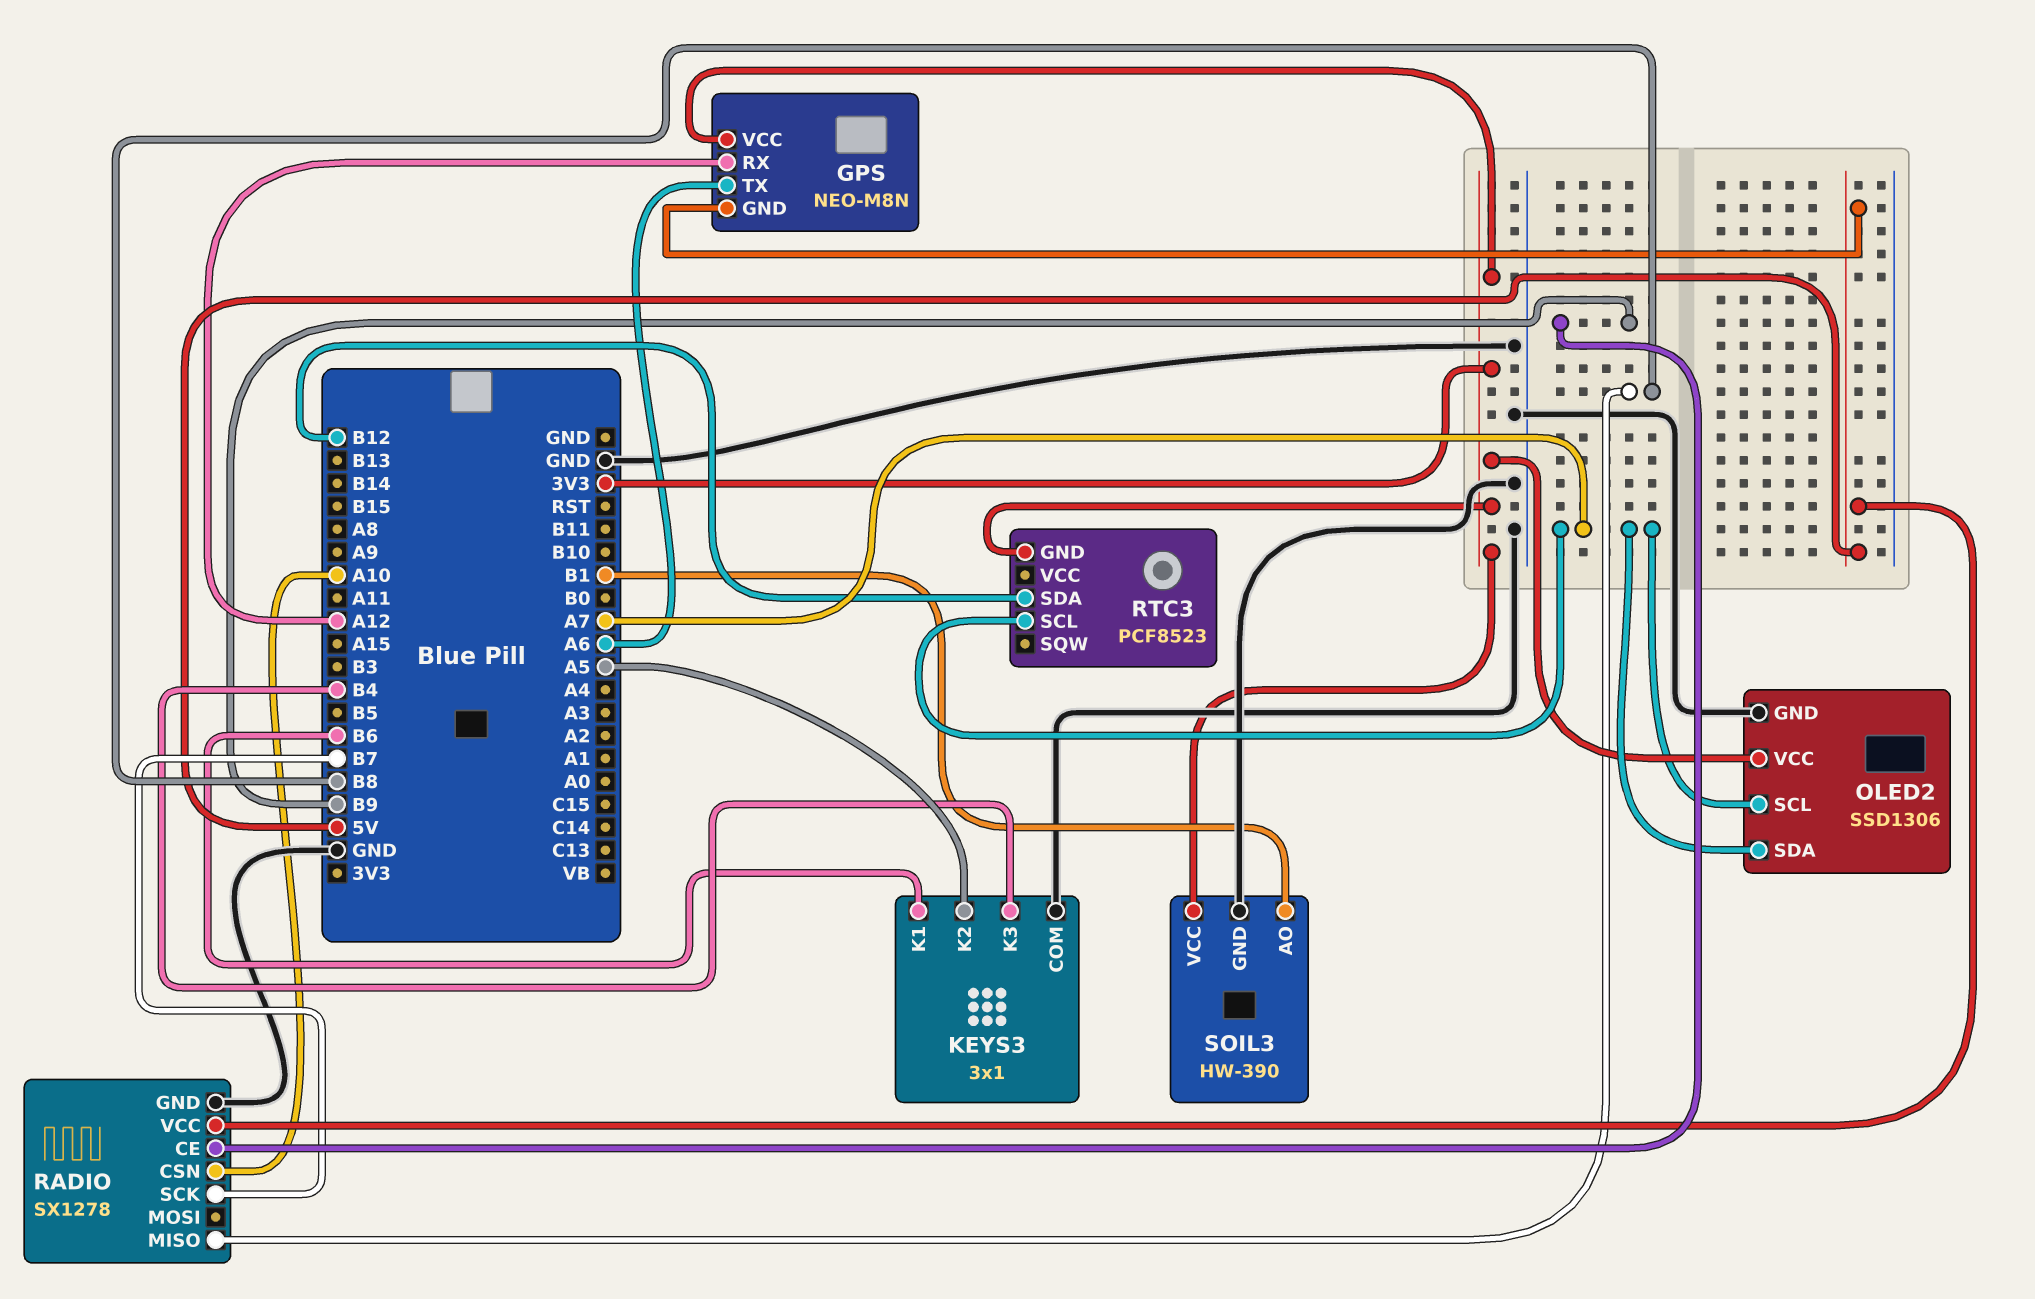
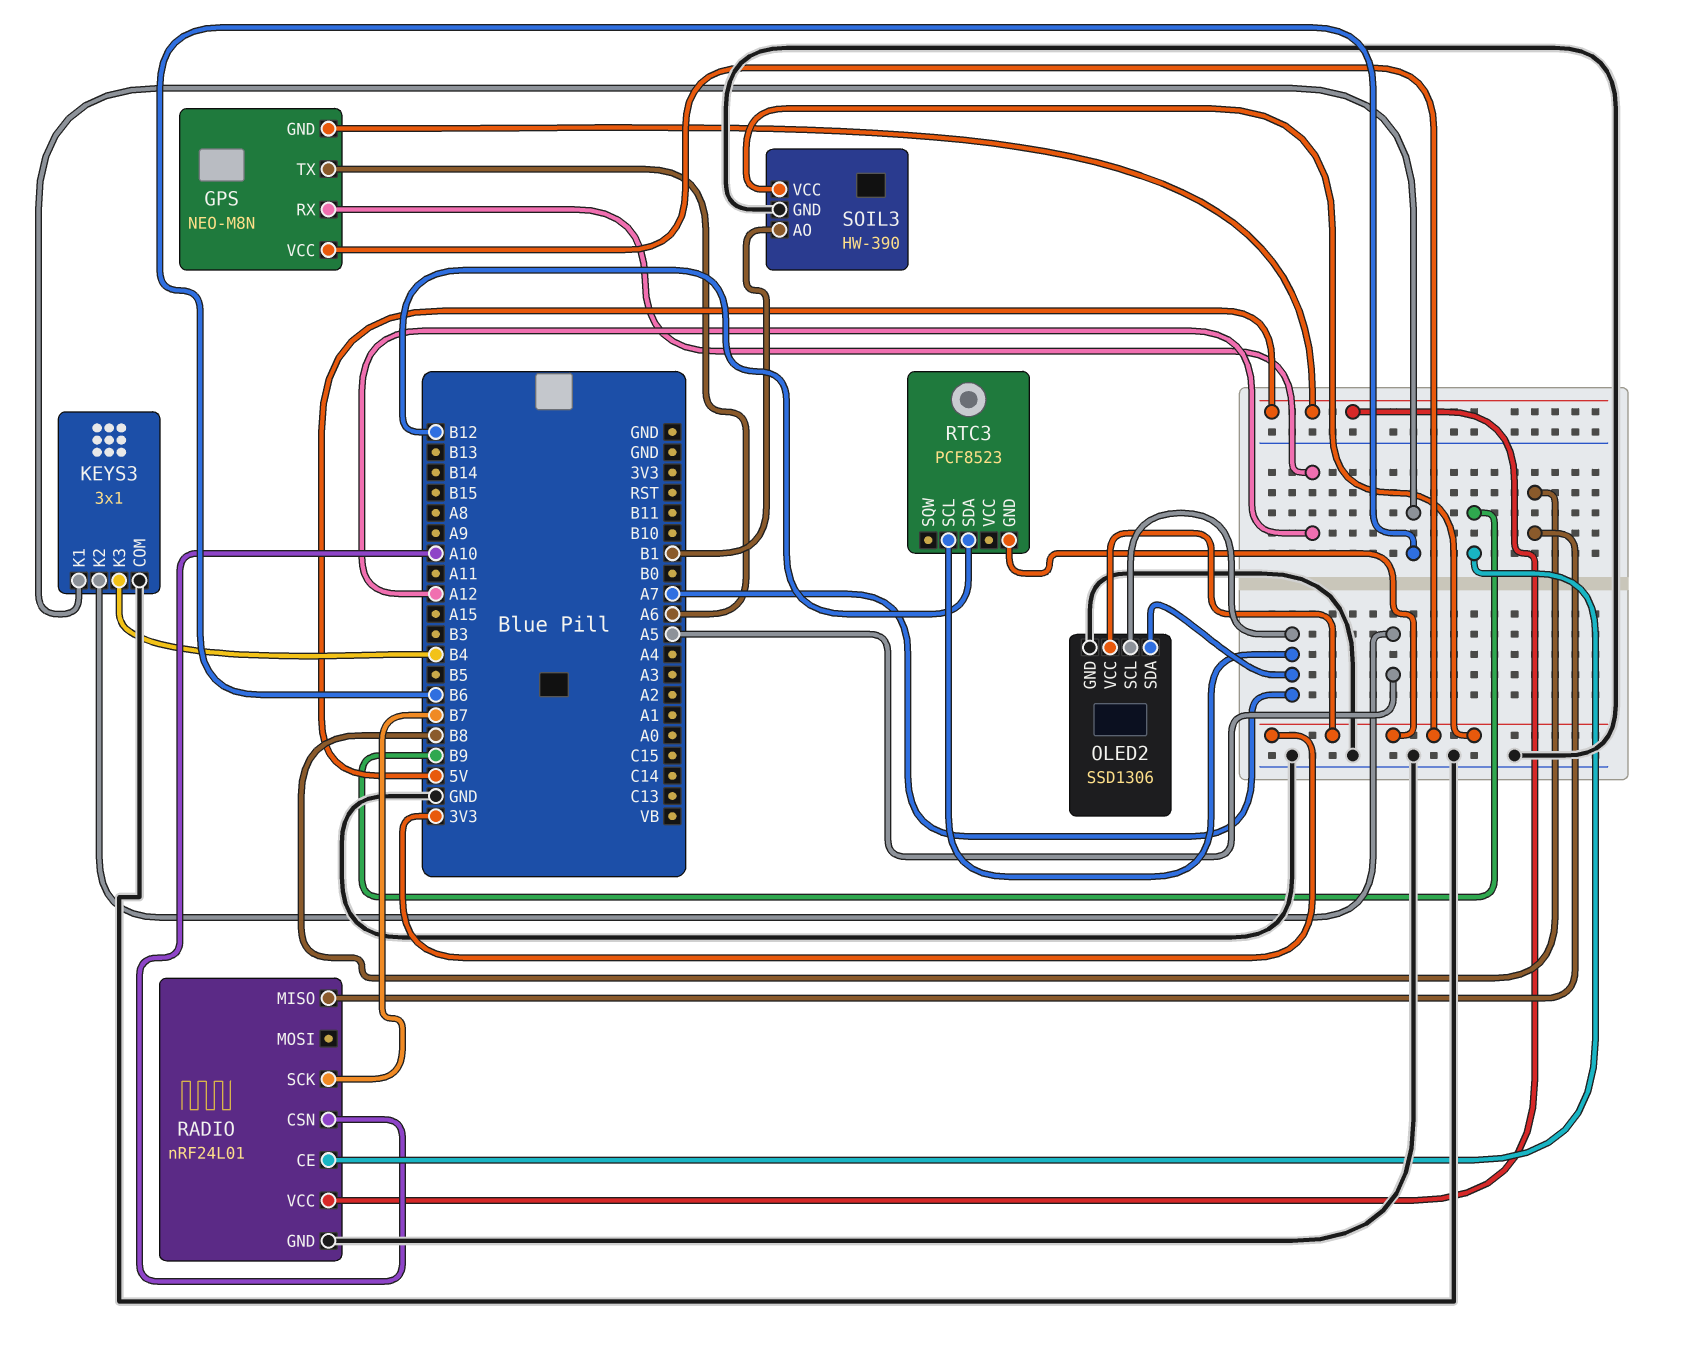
RADIO: SX1278 -> nRF24L01

